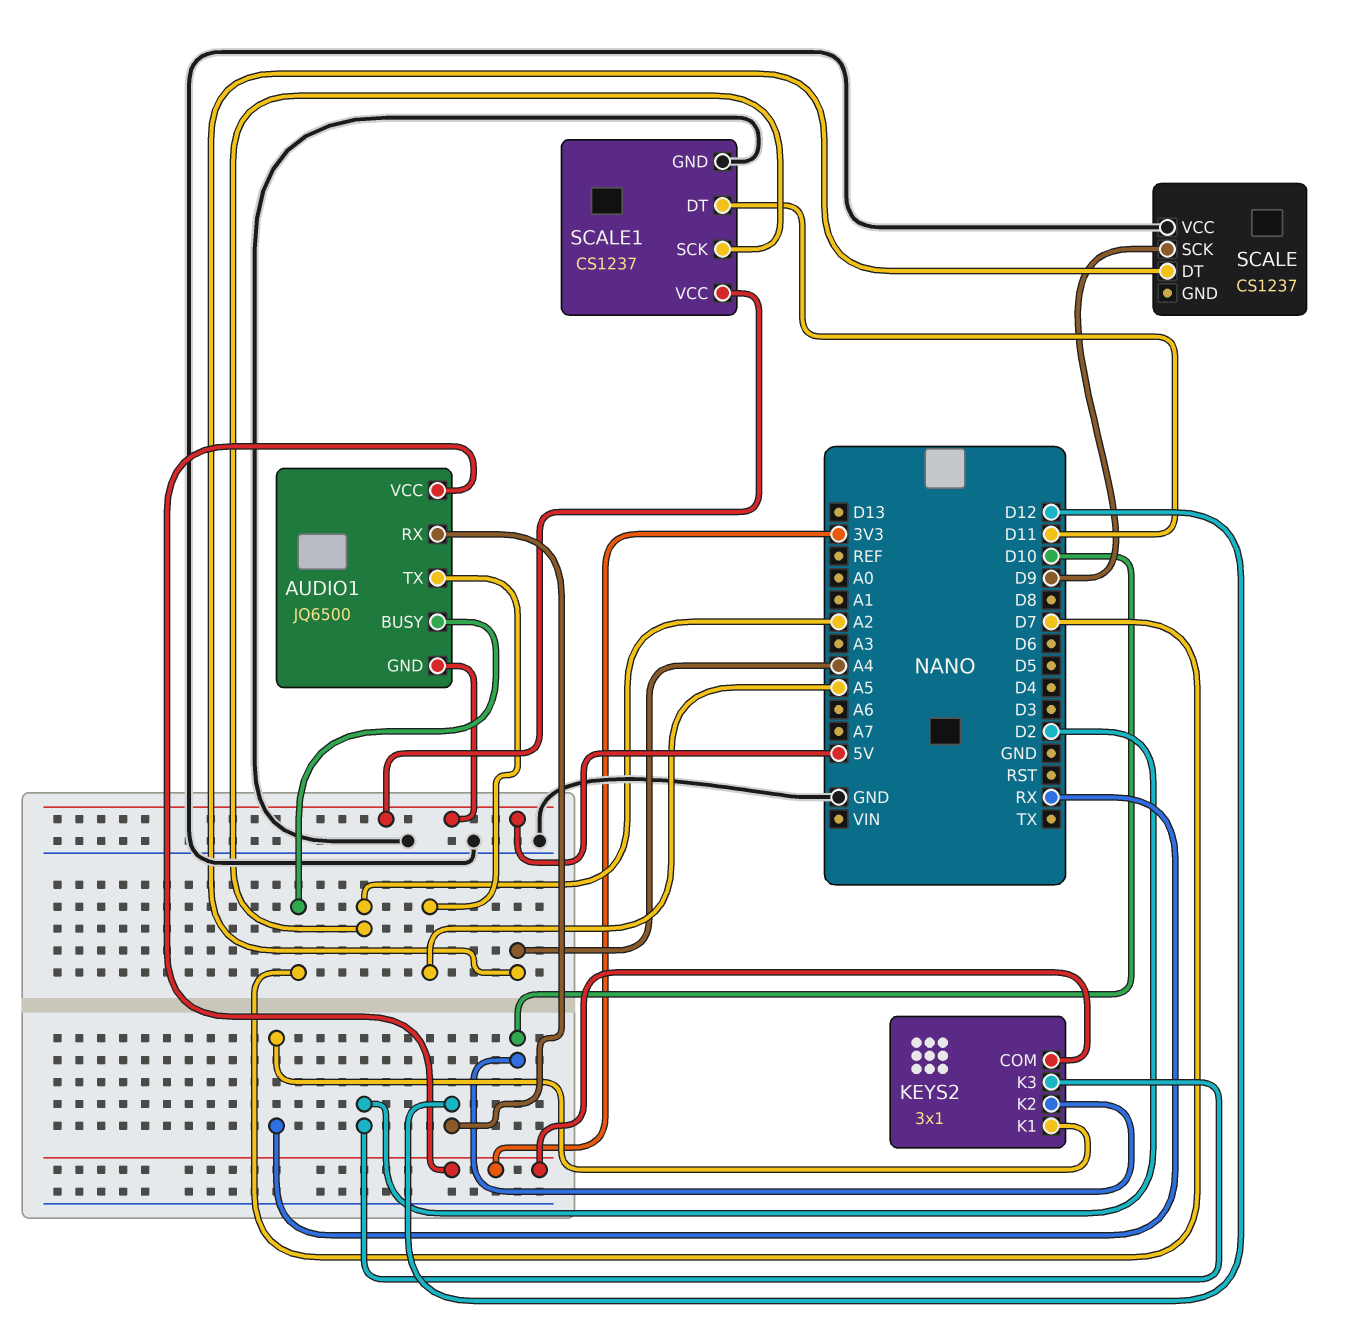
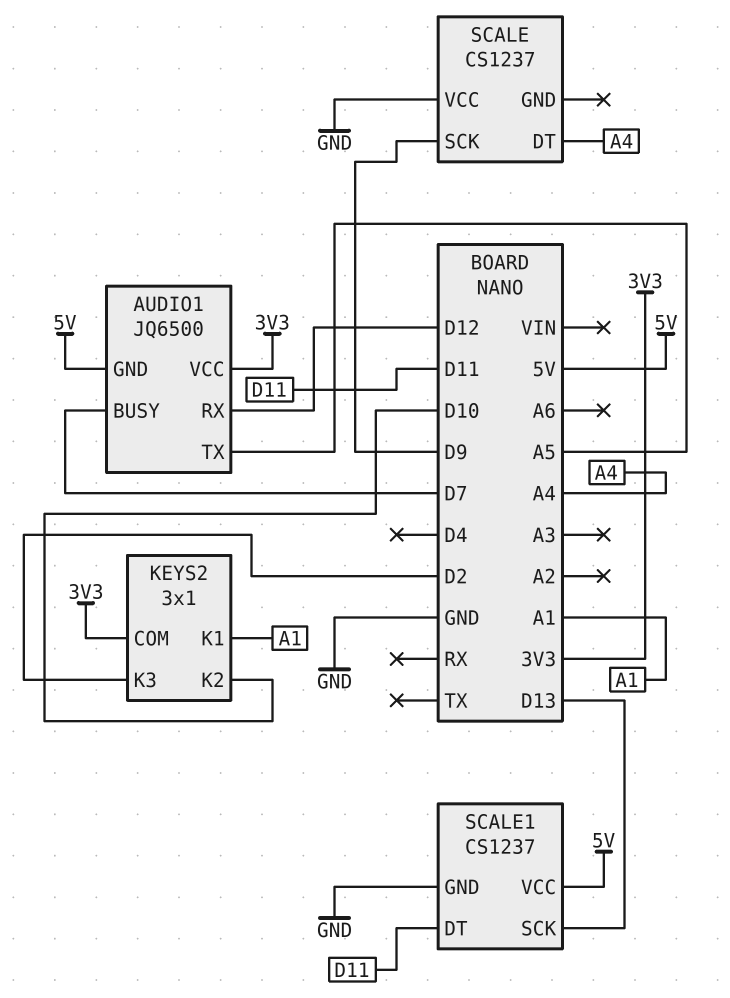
KEYS2 pin K1: RX -> A1
SCALE1 pin SCK: A2 -> D13

